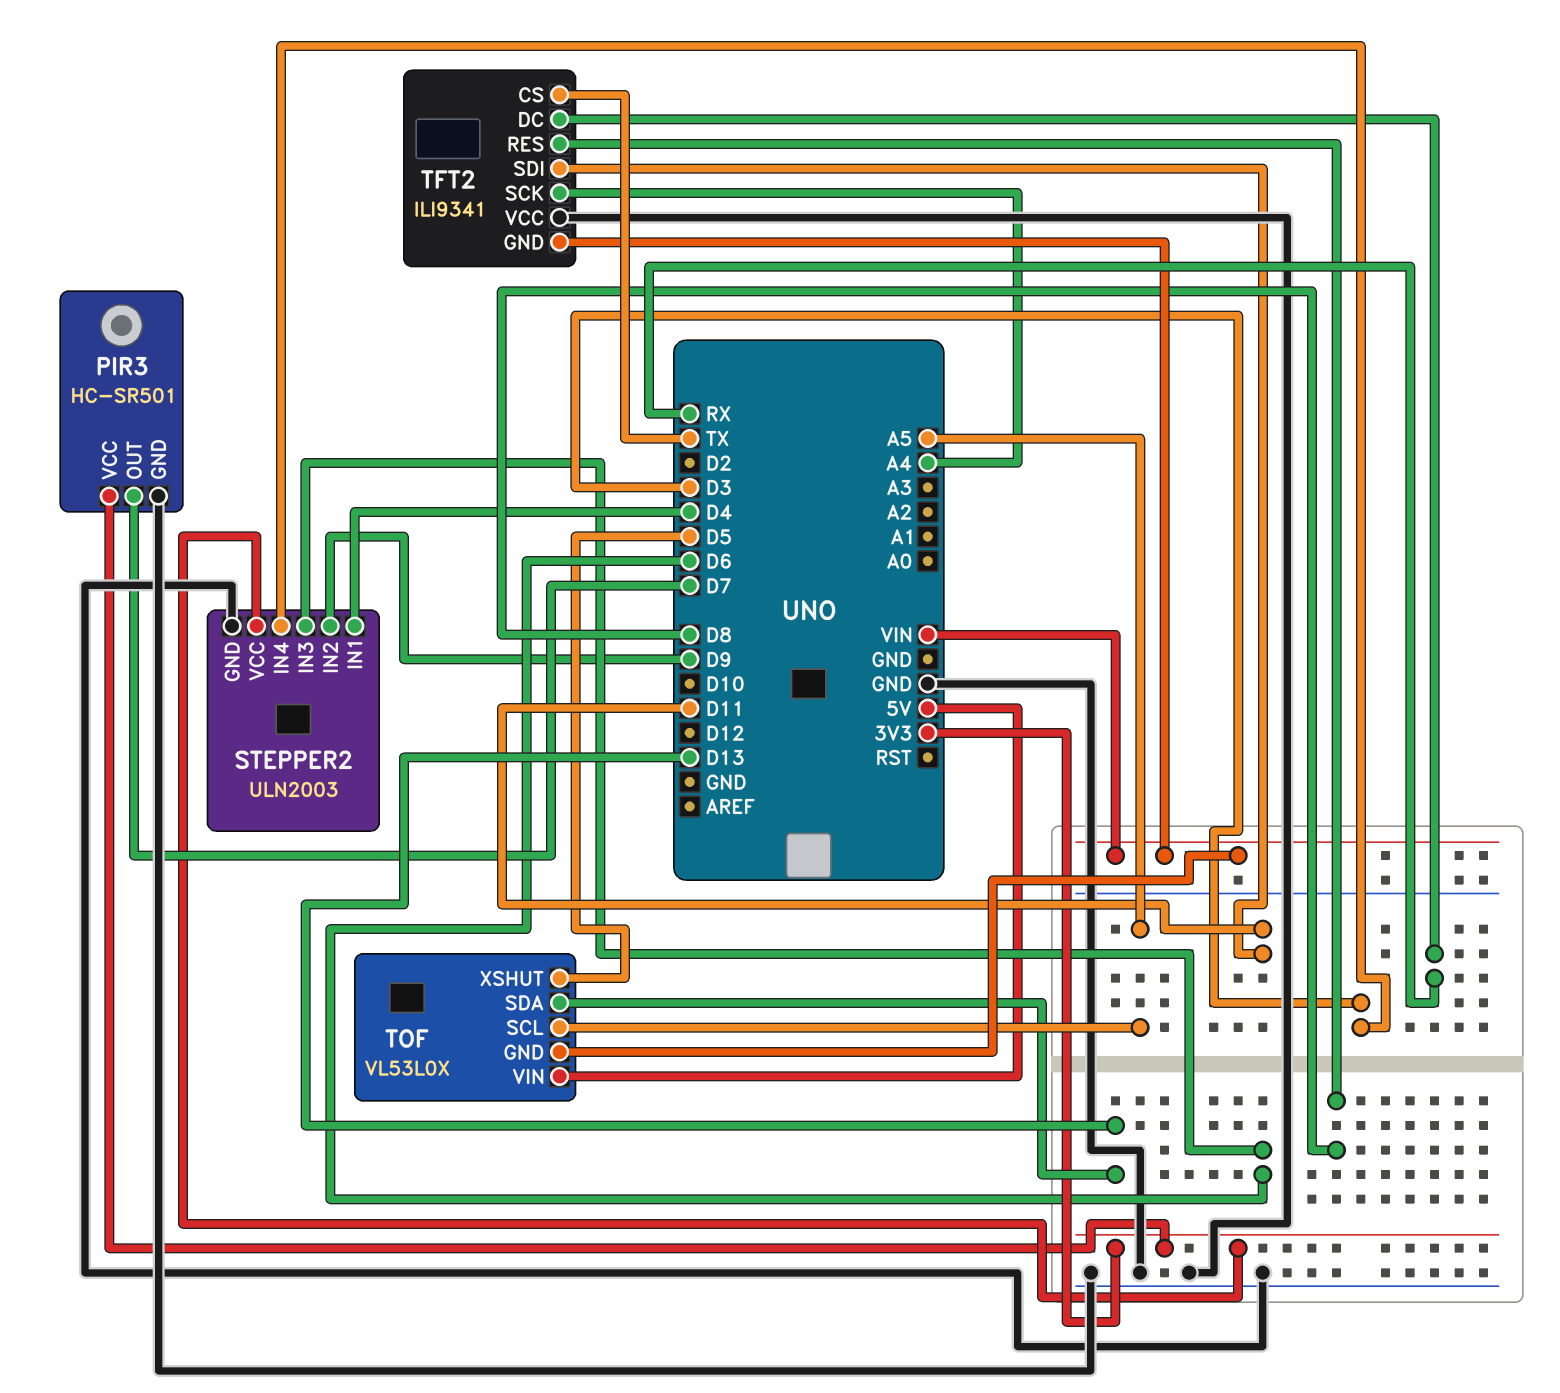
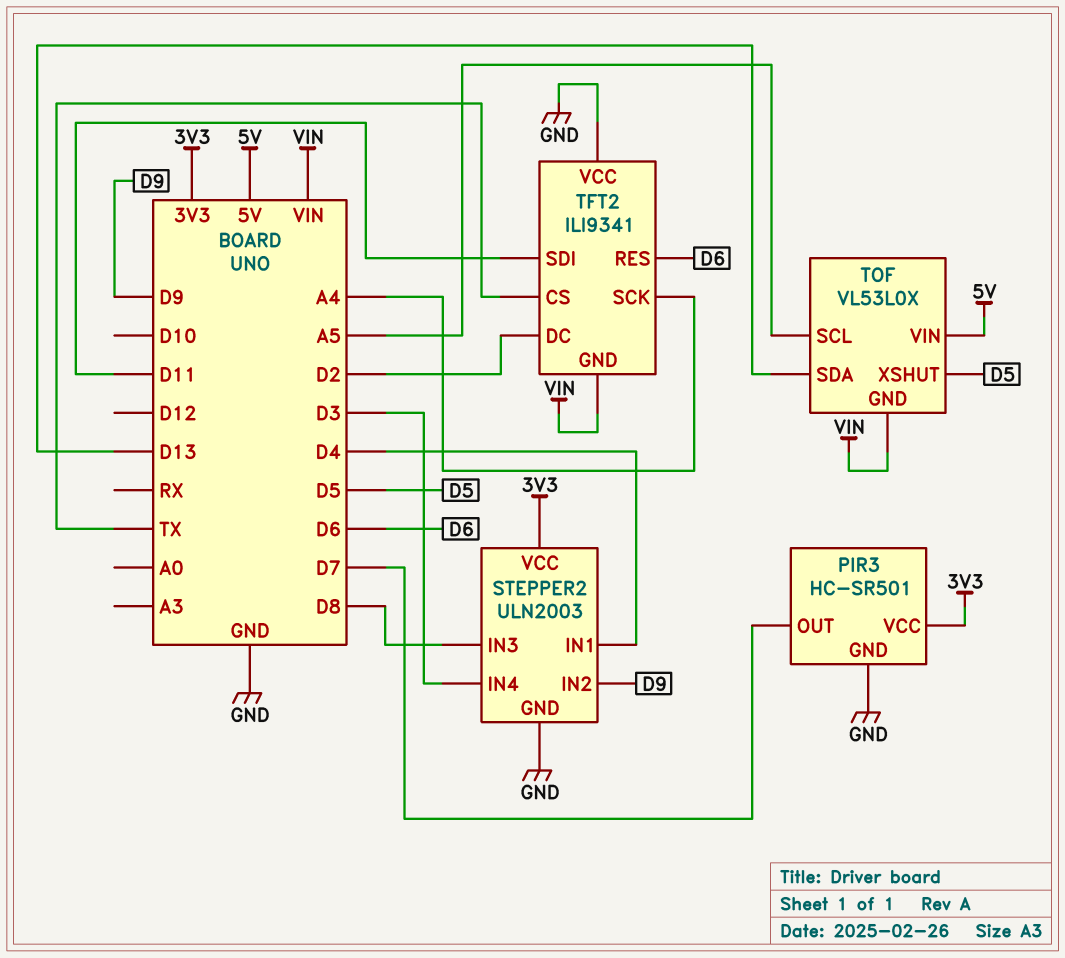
STEPPER2 pin IN3: D6 -> D8
TFT2 pin DC: RX -> D2
TFT2 pin RES: D8 -> D6

